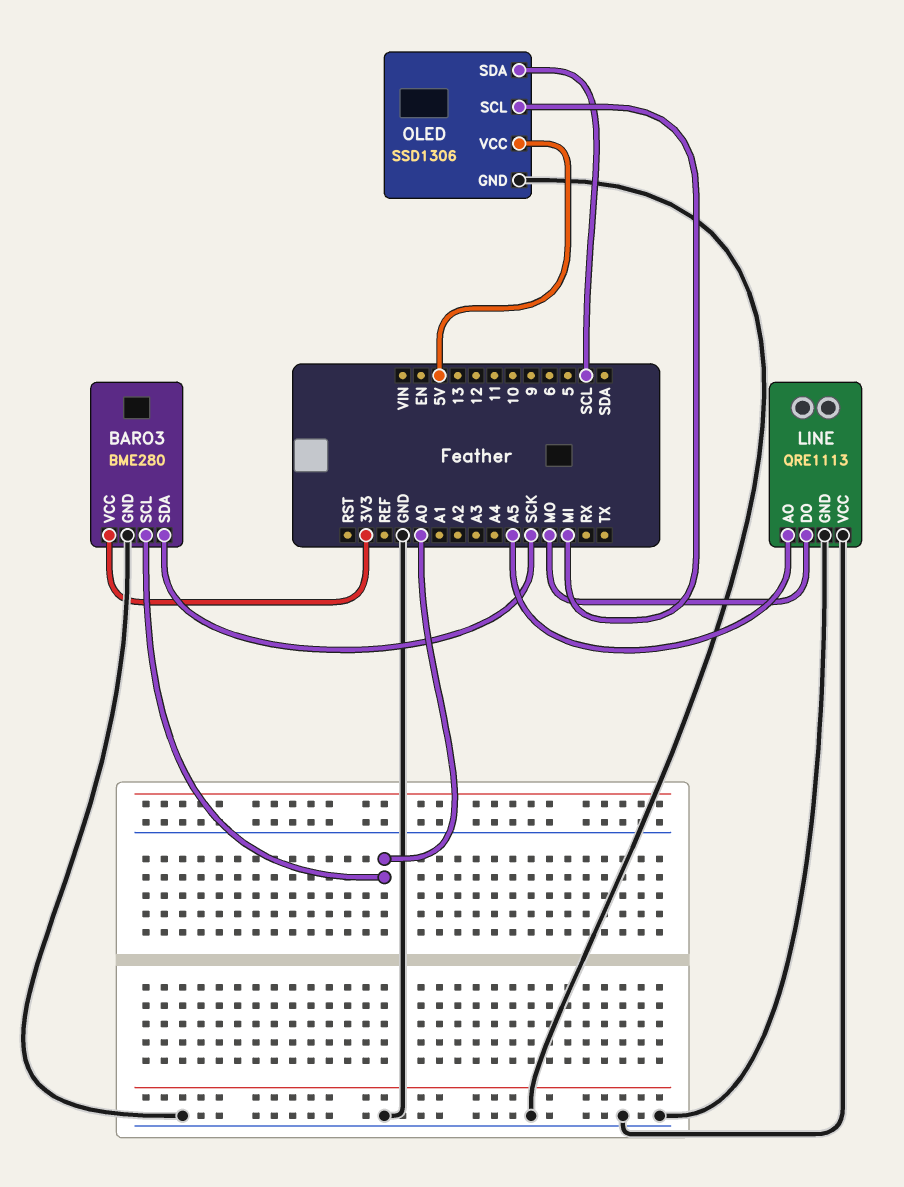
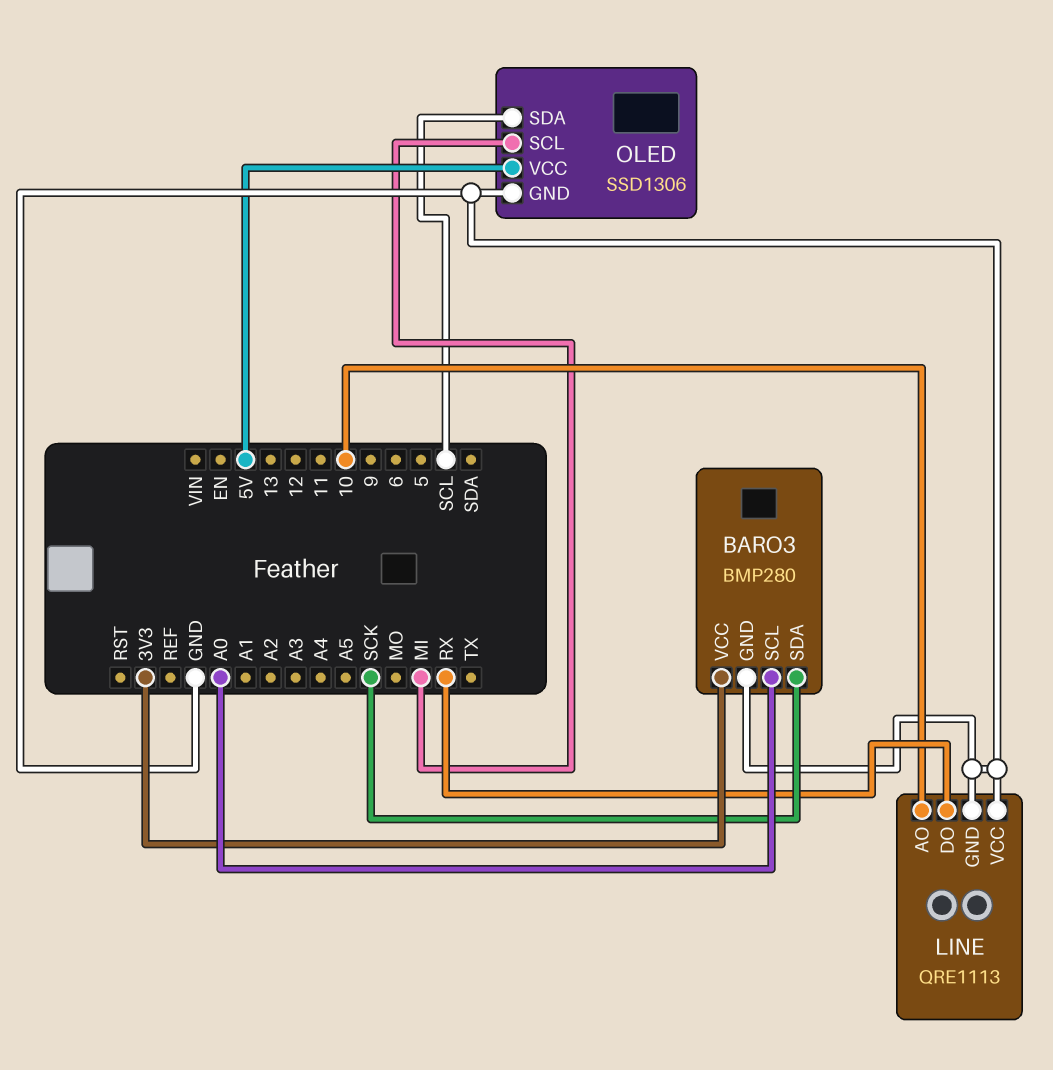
BARO3: BME280 -> BMP280
LINE pin AO: A5 -> 10
LINE pin DO: MO -> RX

